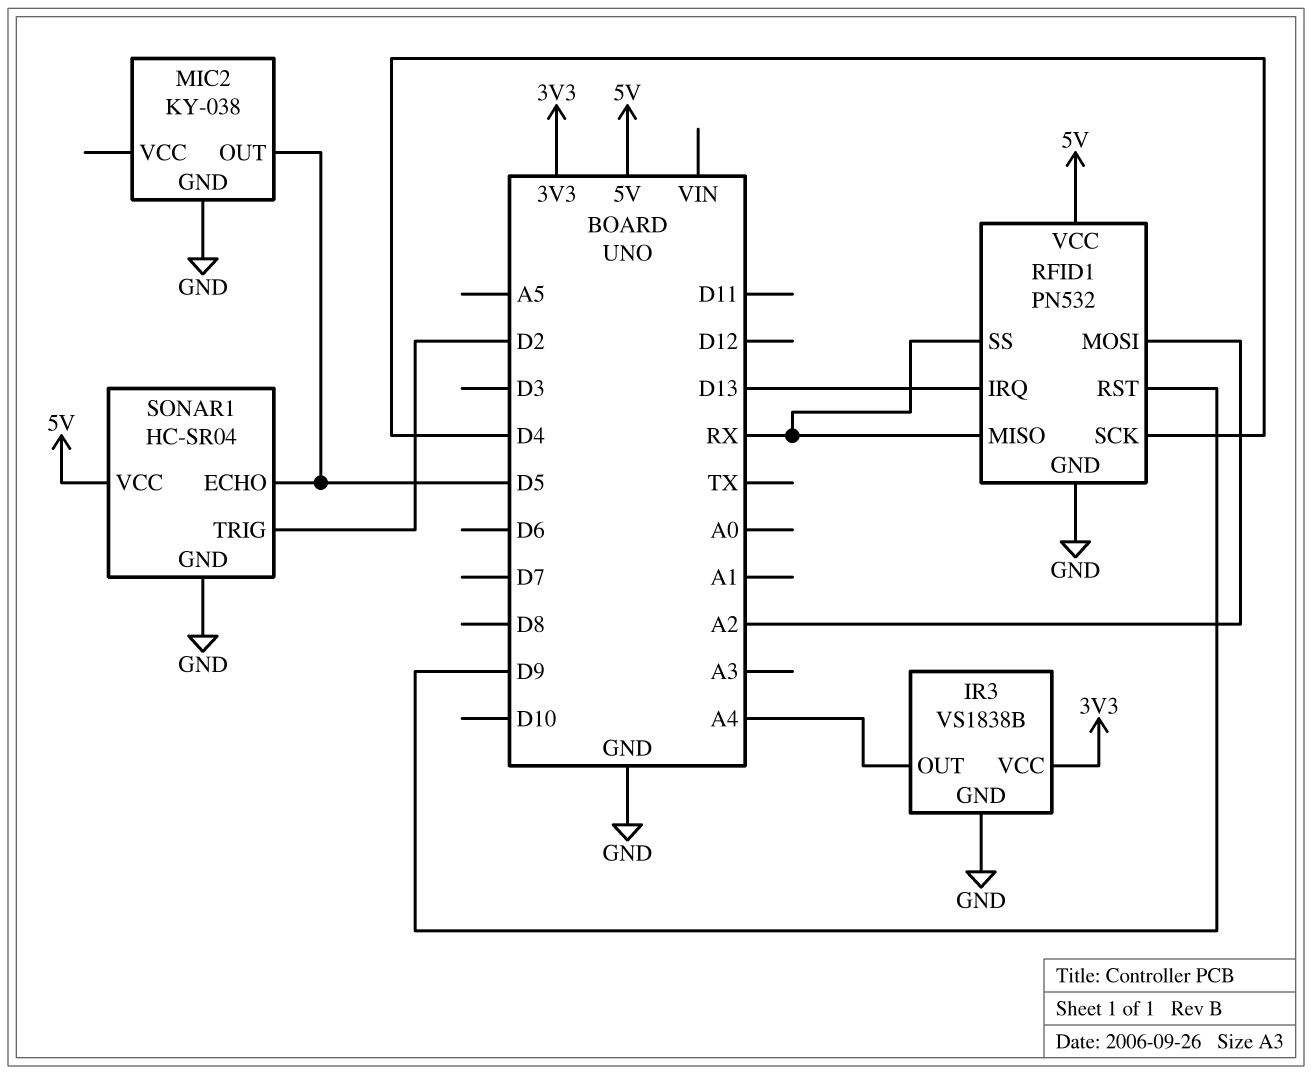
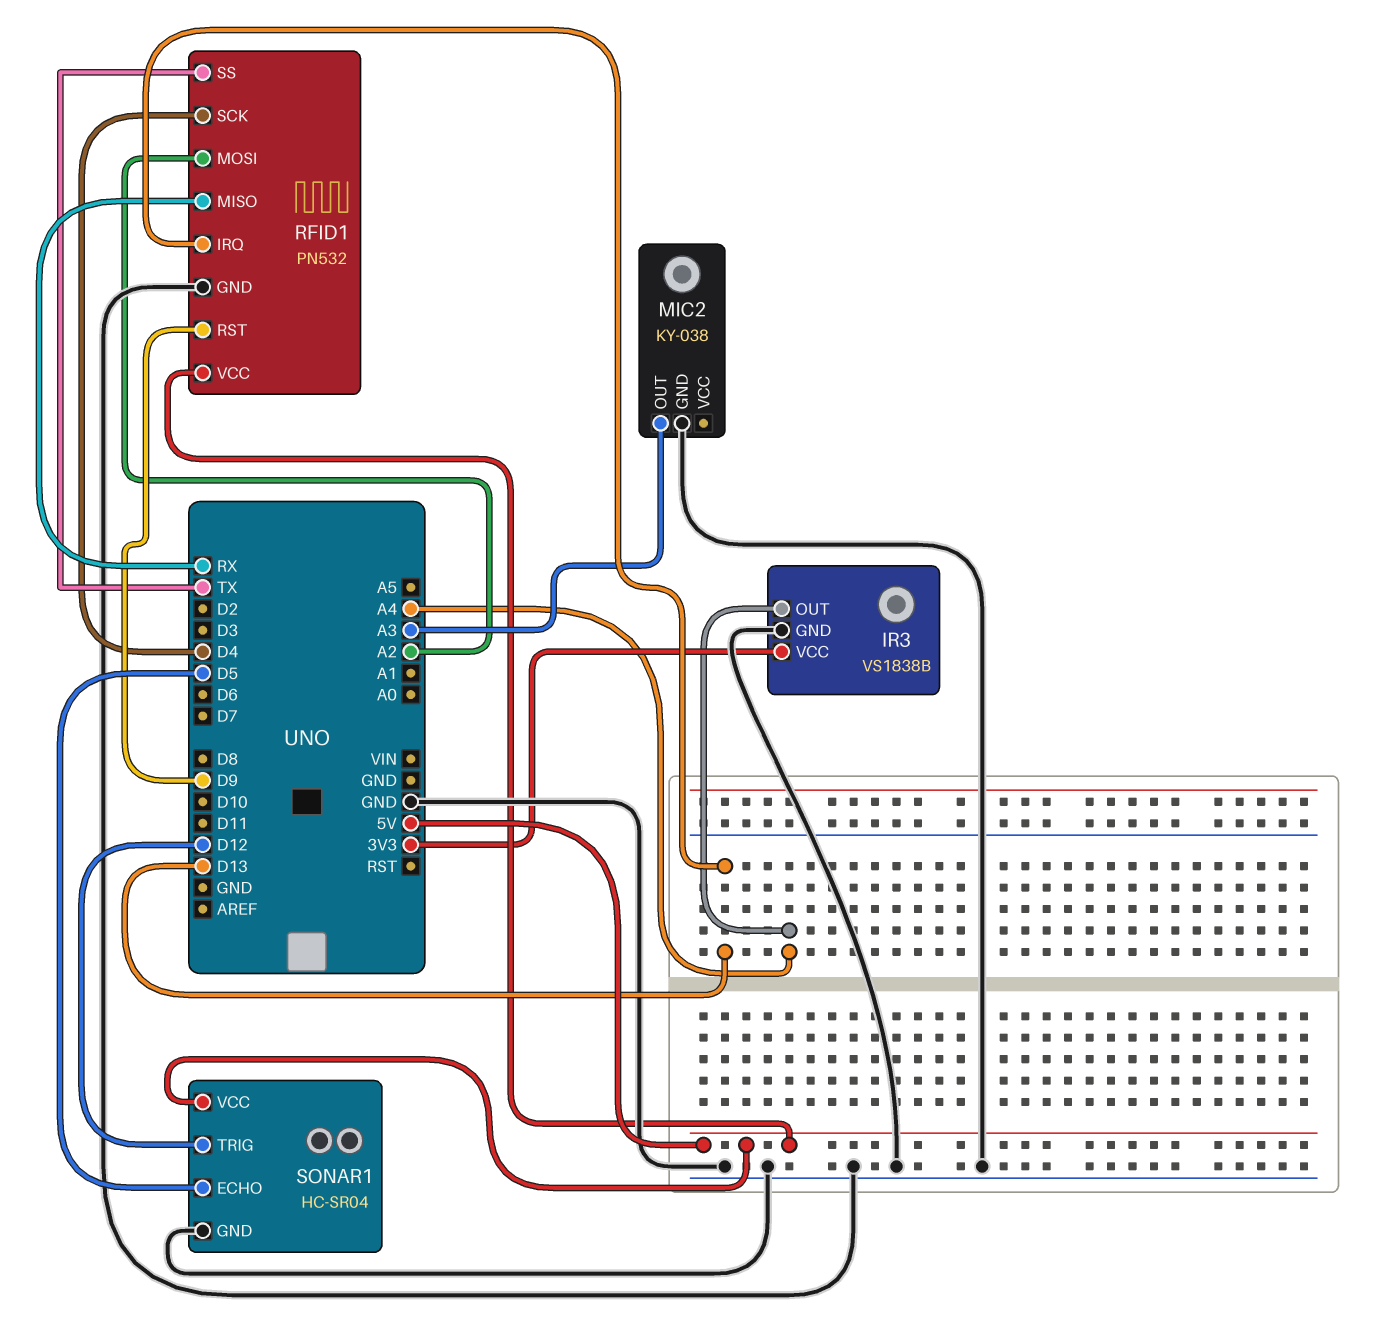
MIC2 pin OUT: D5 -> A3
RFID1 pin SS: RX -> TX
SONAR1 pin TRIG: D2 -> D12

